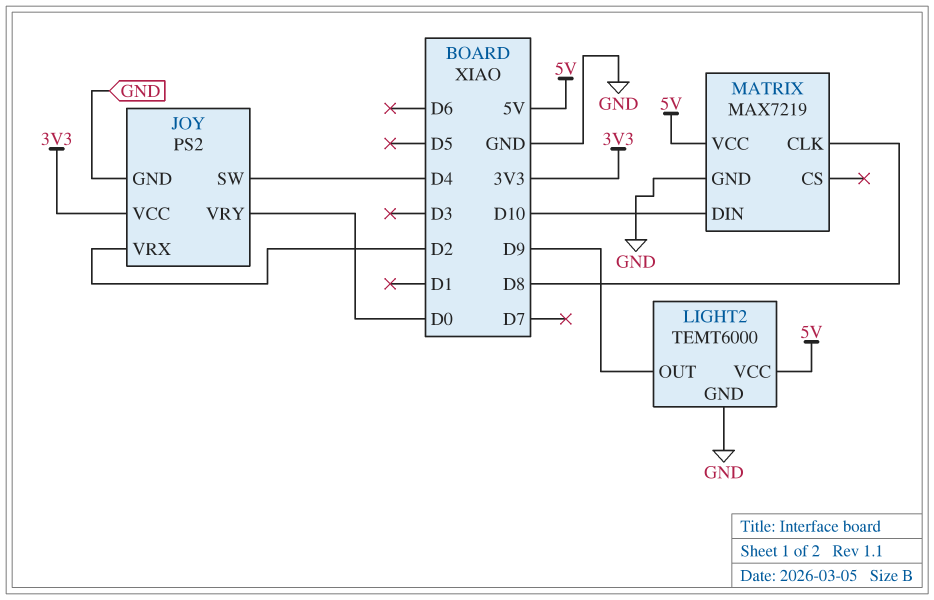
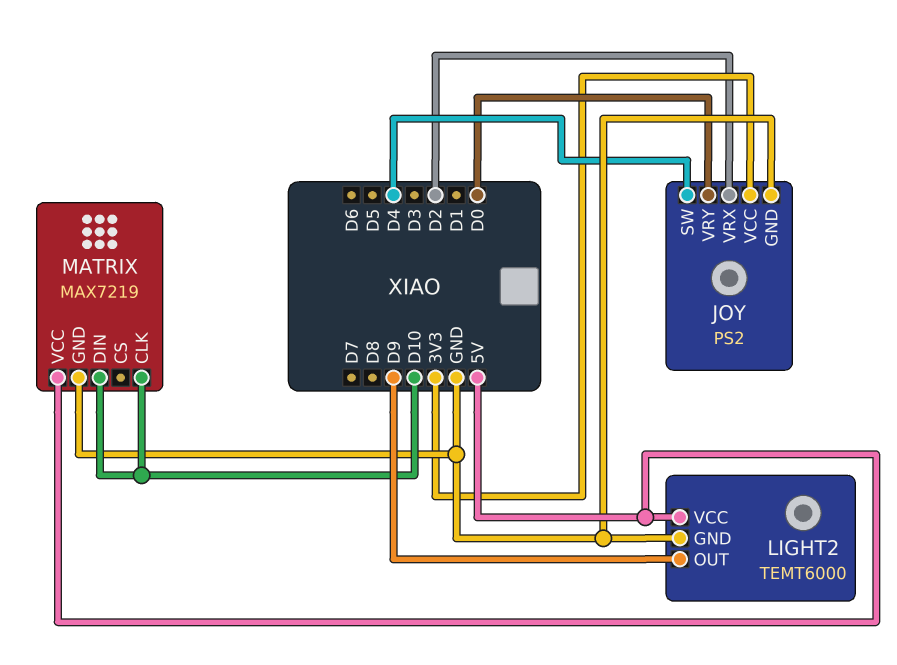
MATRIX pin CLK: D8 -> D10

